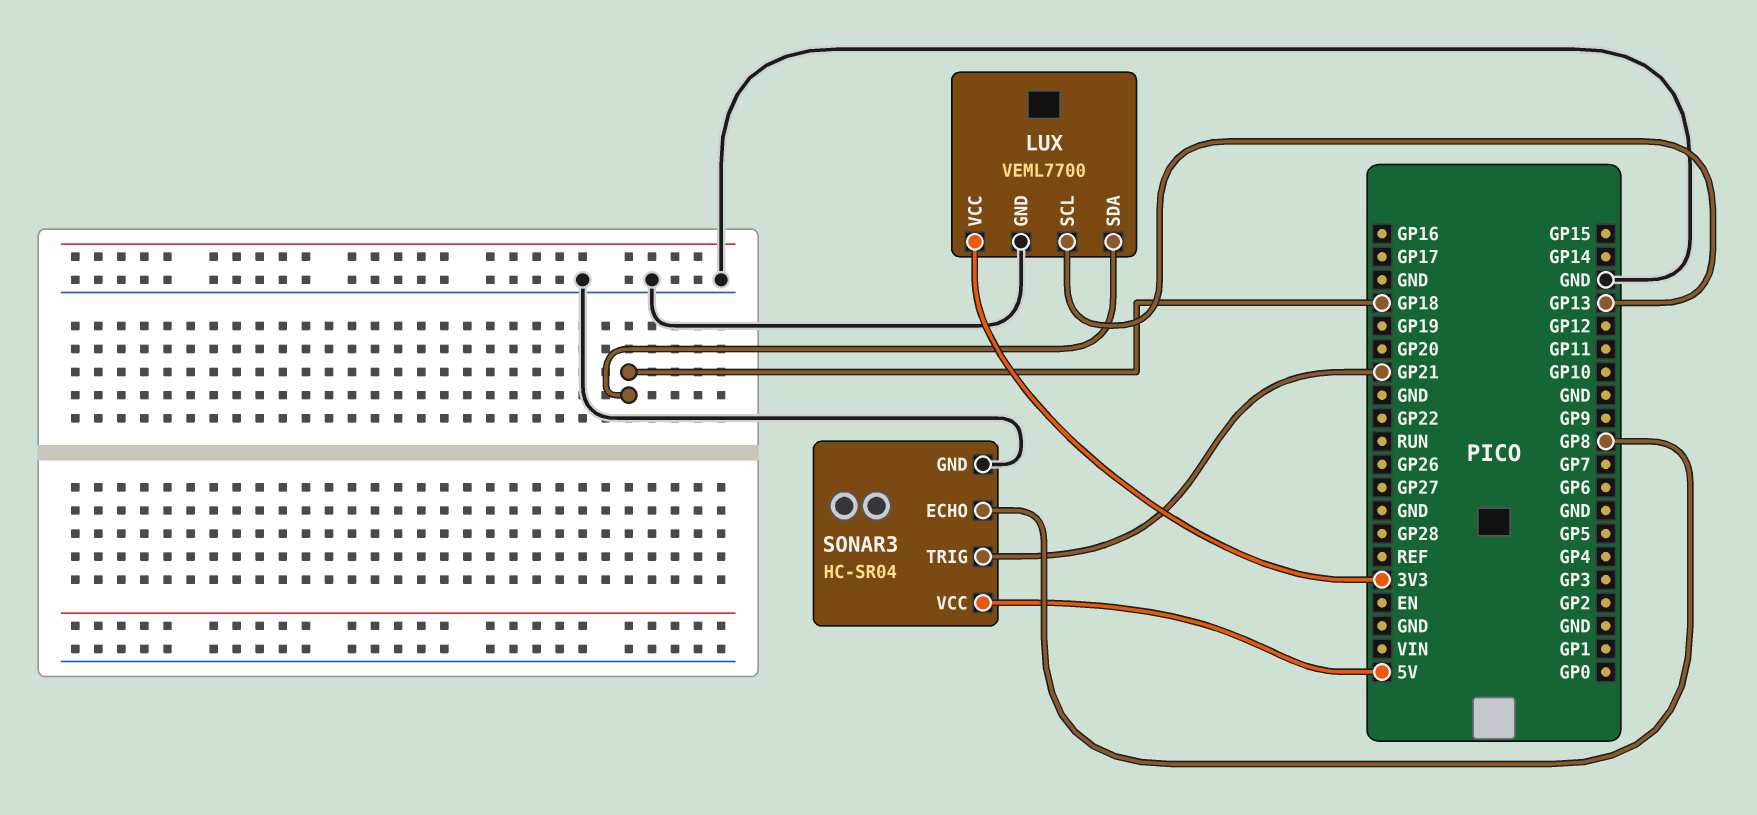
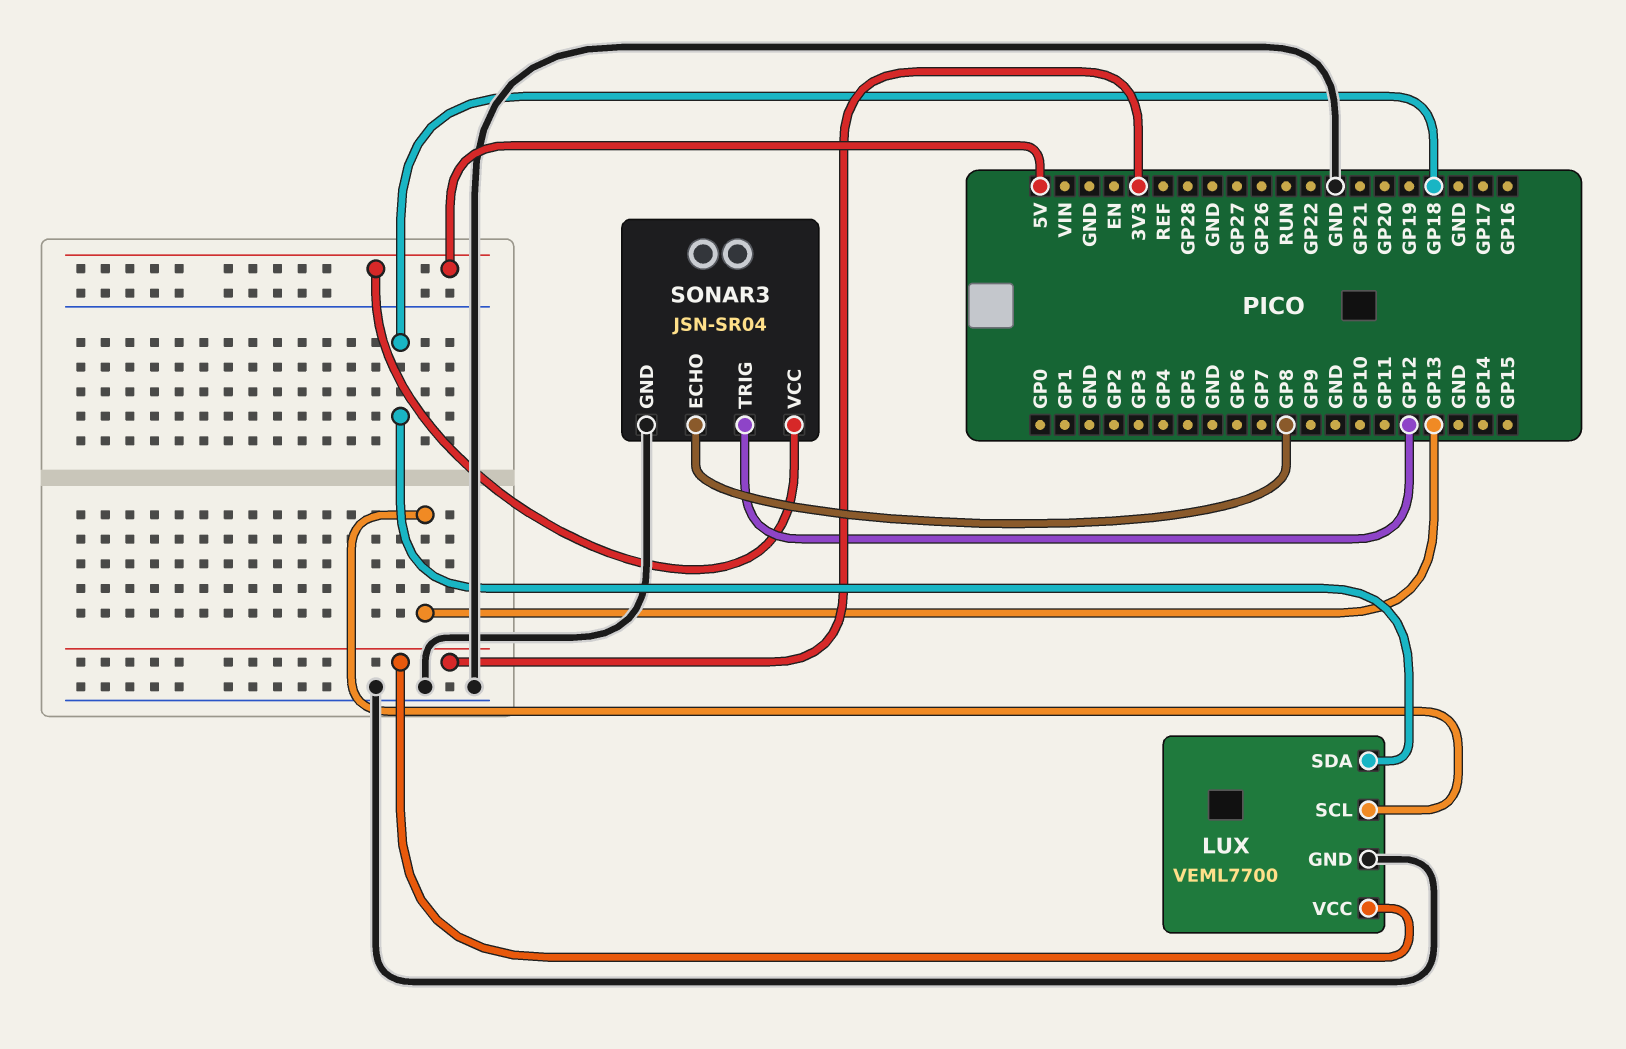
SONAR3: HC-SR04 -> JSN-SR04
SONAR3 pin TRIG: GP21 -> GP12

